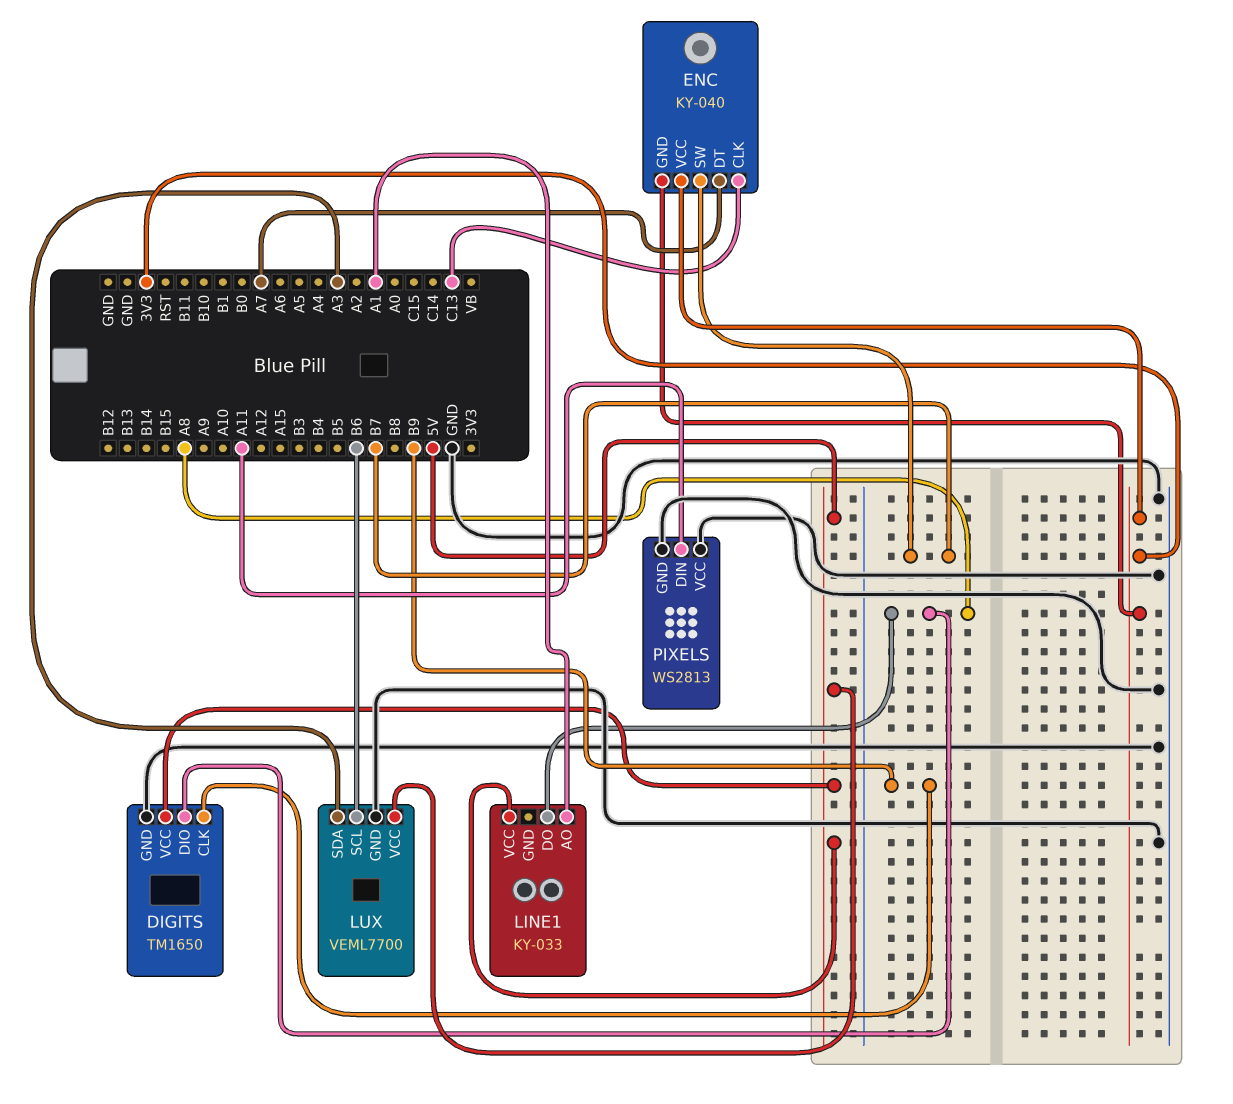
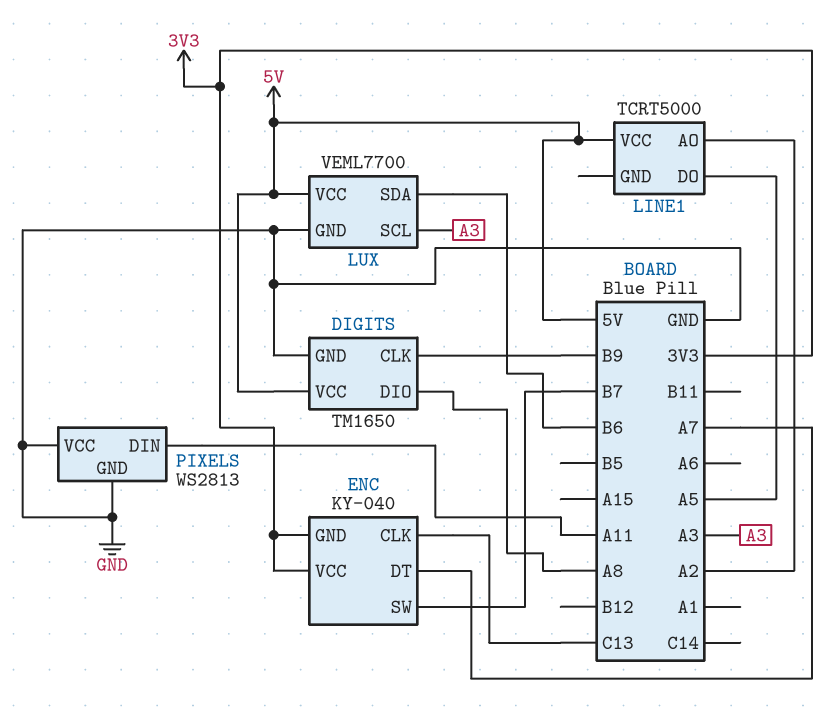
LINE1: KY-033 -> TCRT5000
LINE1 pin AO: A1 -> A2
LINE1 pin DO: A8 -> A5
LUX pin SCL: B6 -> A3
LUX pin SDA: A3 -> B6

